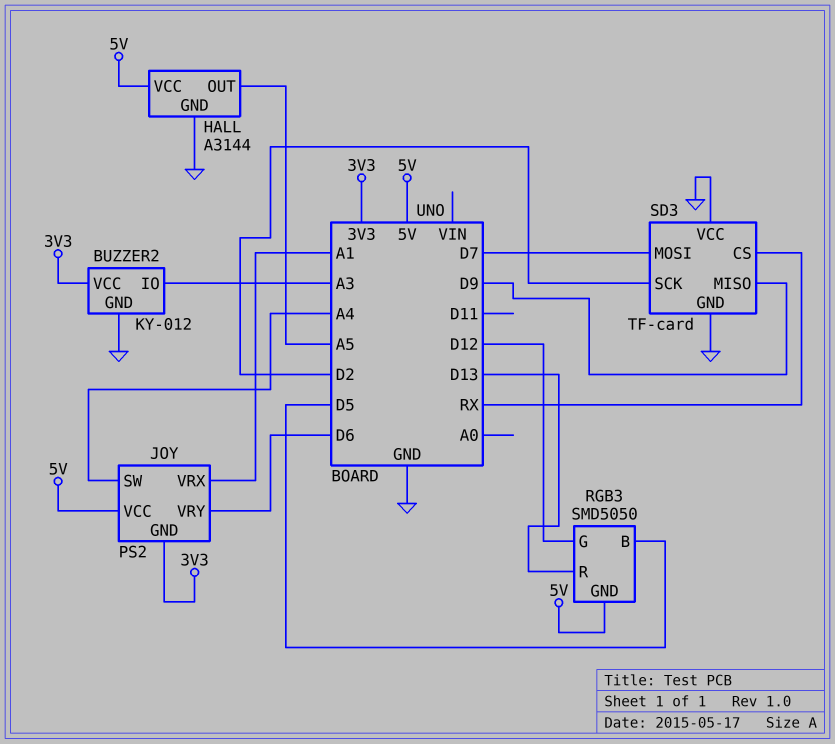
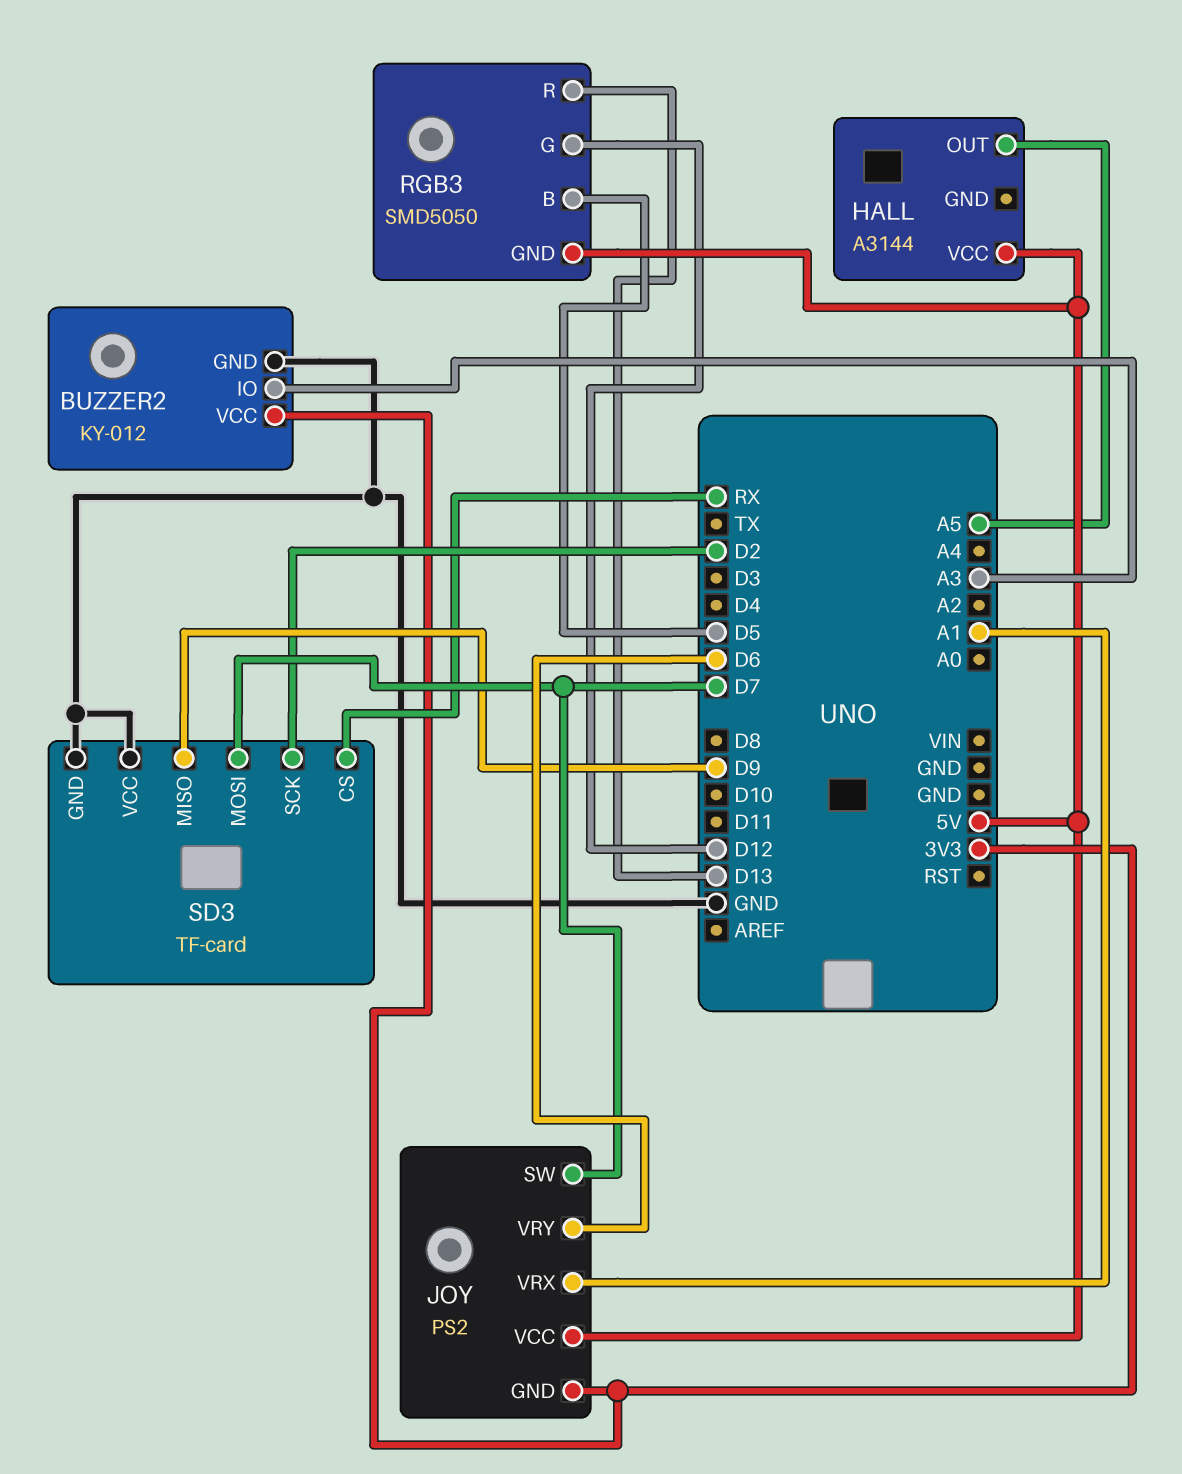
HALL pin GND: GND -> none
JOY pin SW: A4 -> D7

